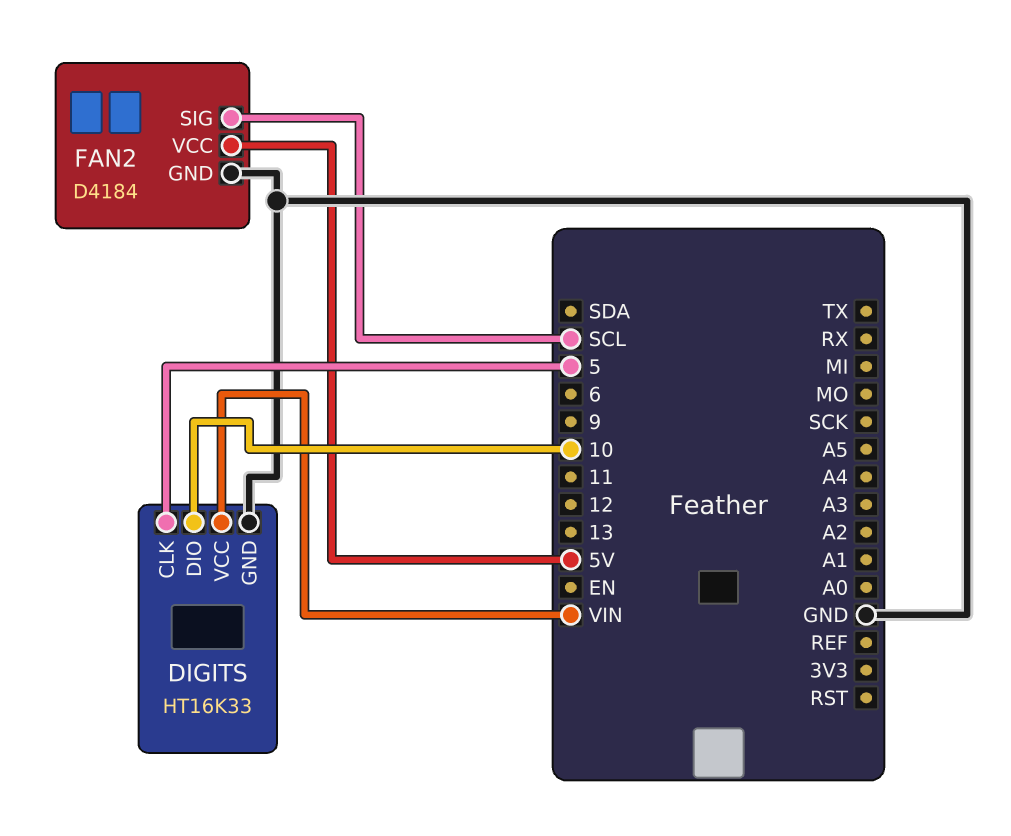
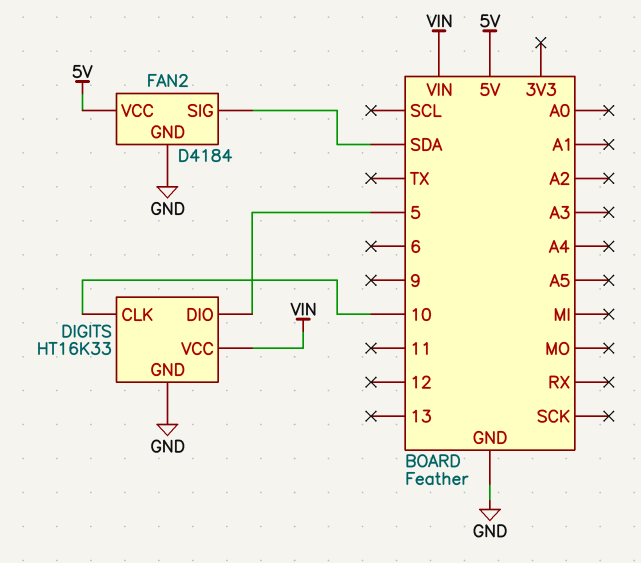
DIGITS pin CLK: 5 -> 10
DIGITS pin DIO: 10 -> 5
FAN2 pin SIG: SCL -> SDA

